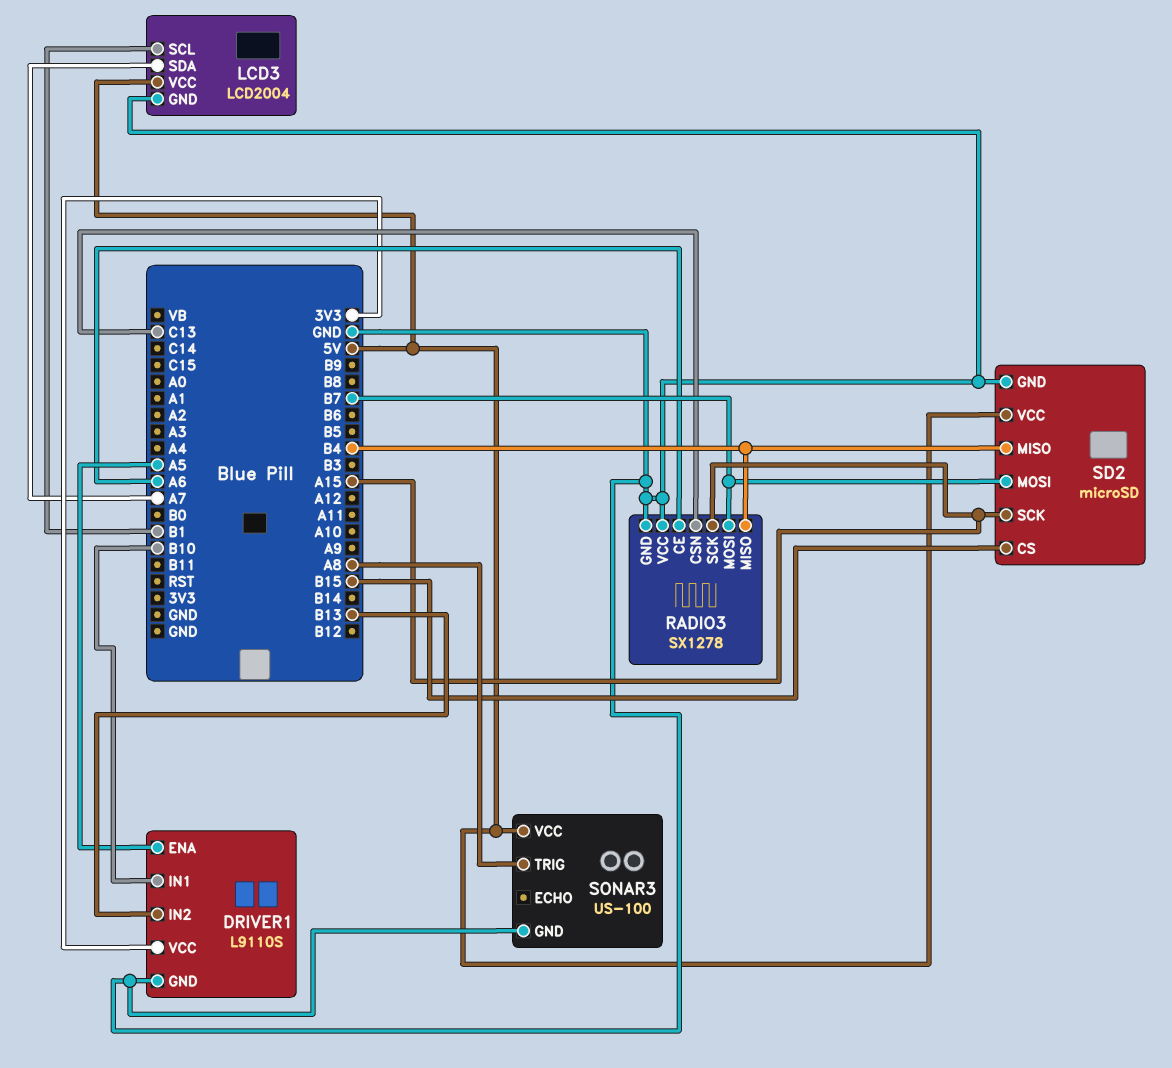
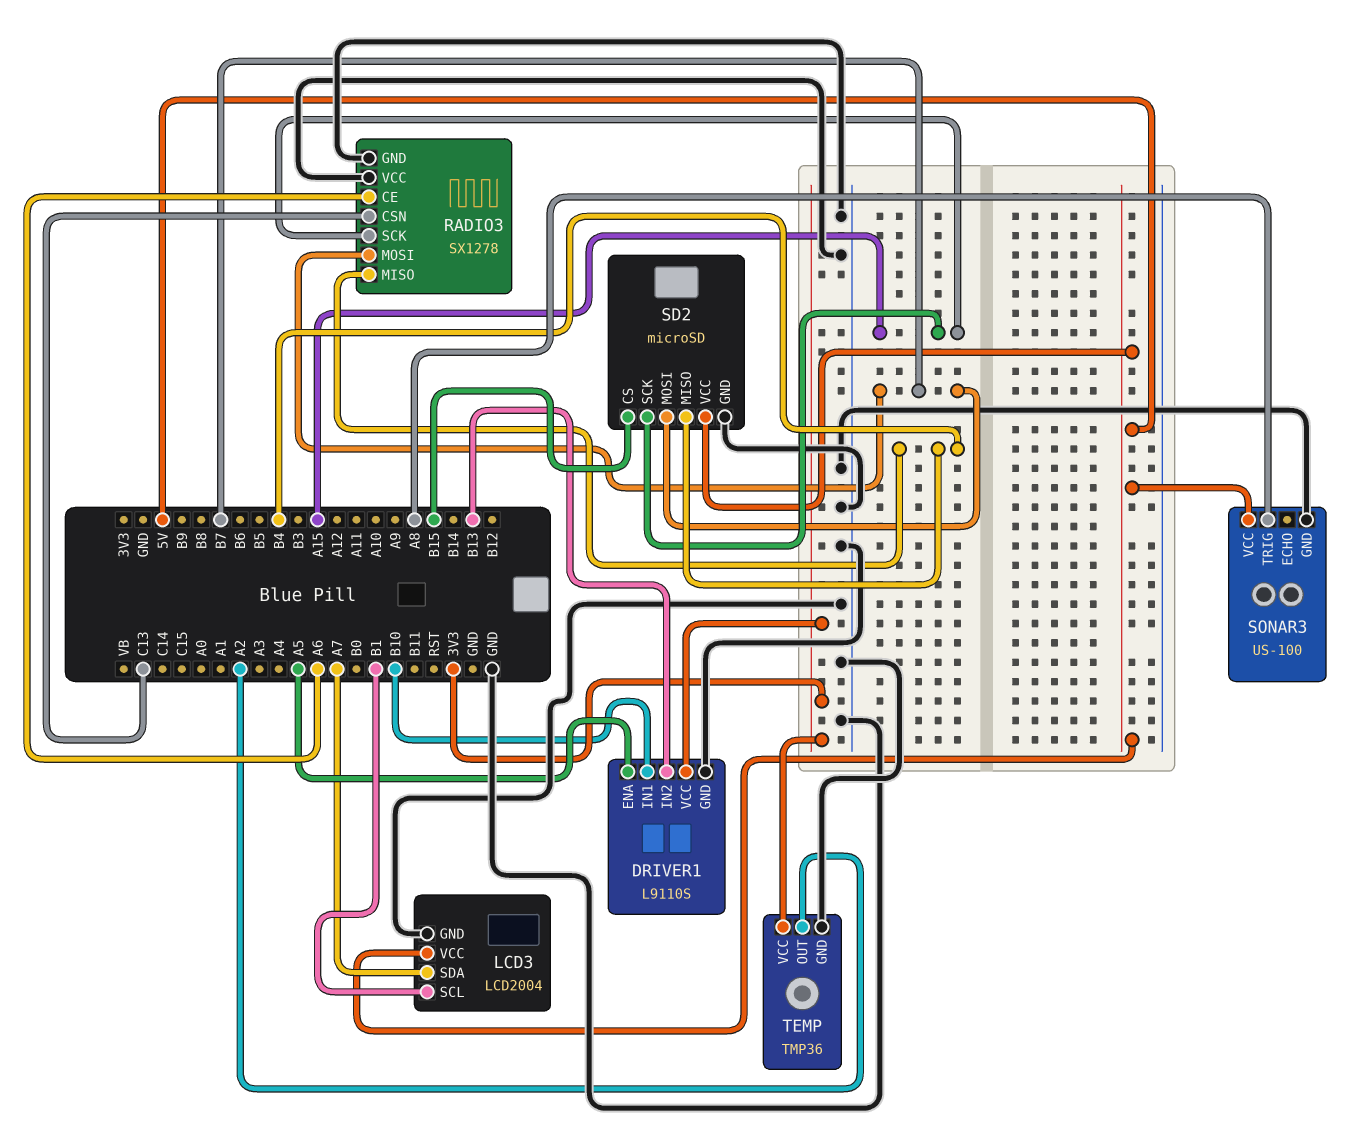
TEMP: none -> TMP36
TEMP pin GND: none -> GND
TEMP pin OUT: none -> A2
TEMP pin VCC: none -> 3V3

